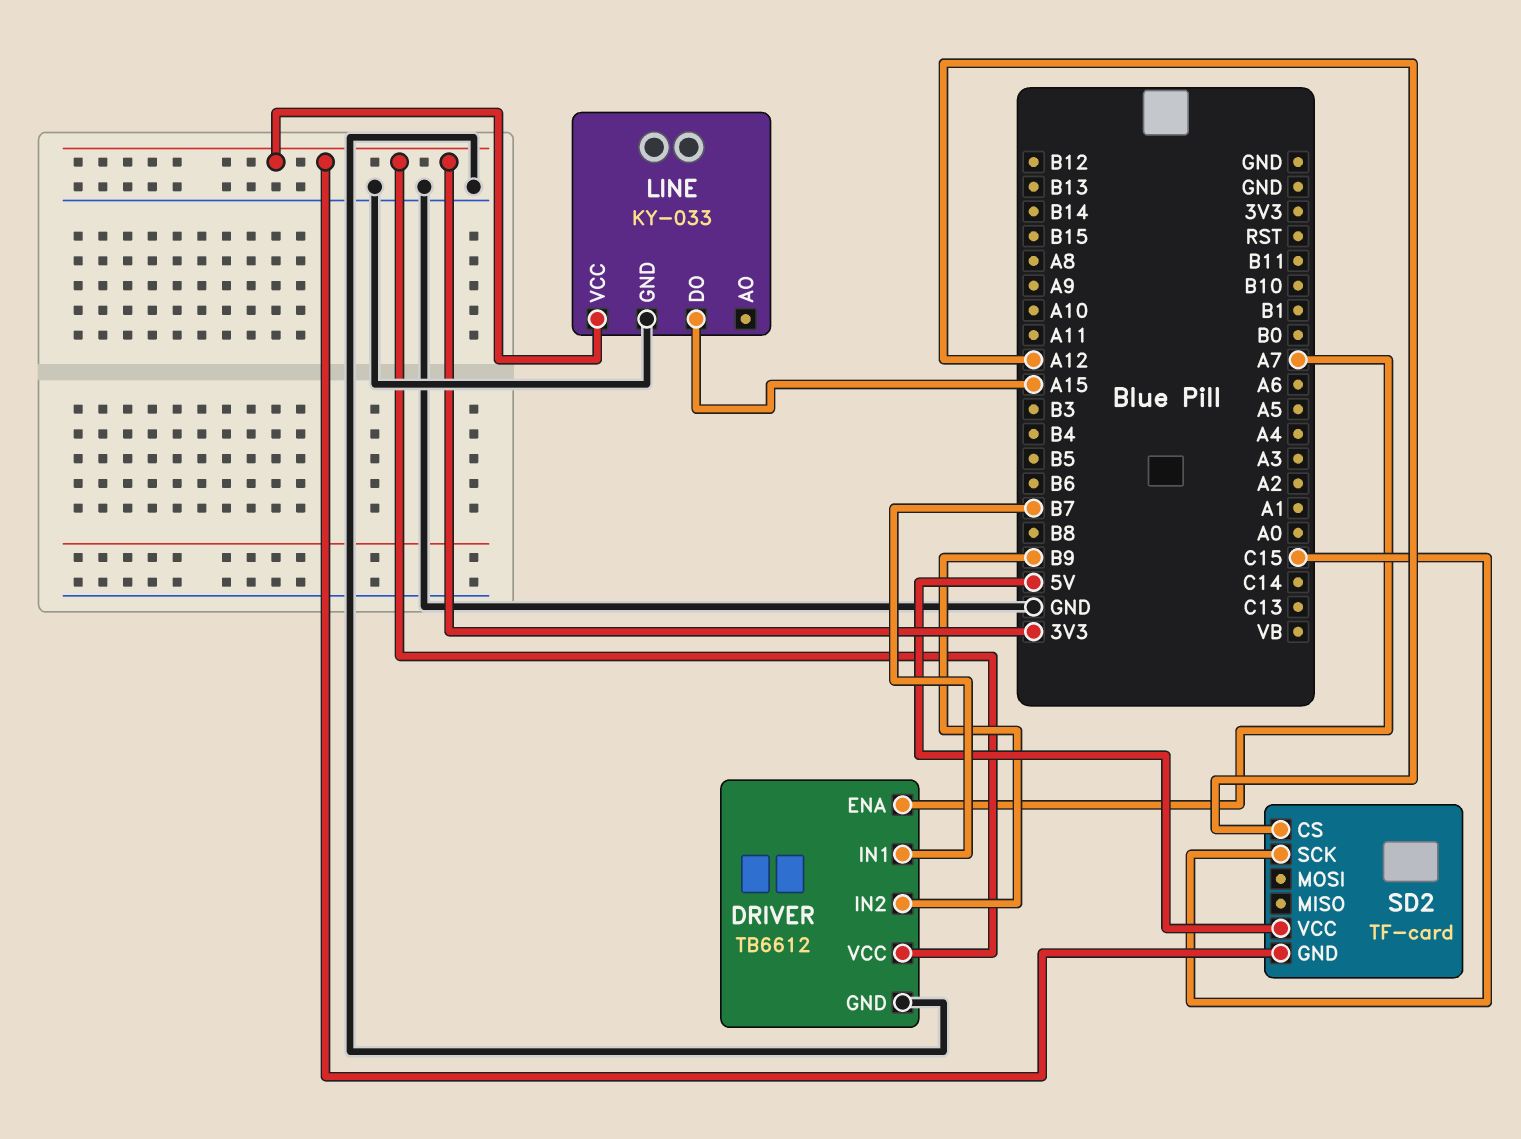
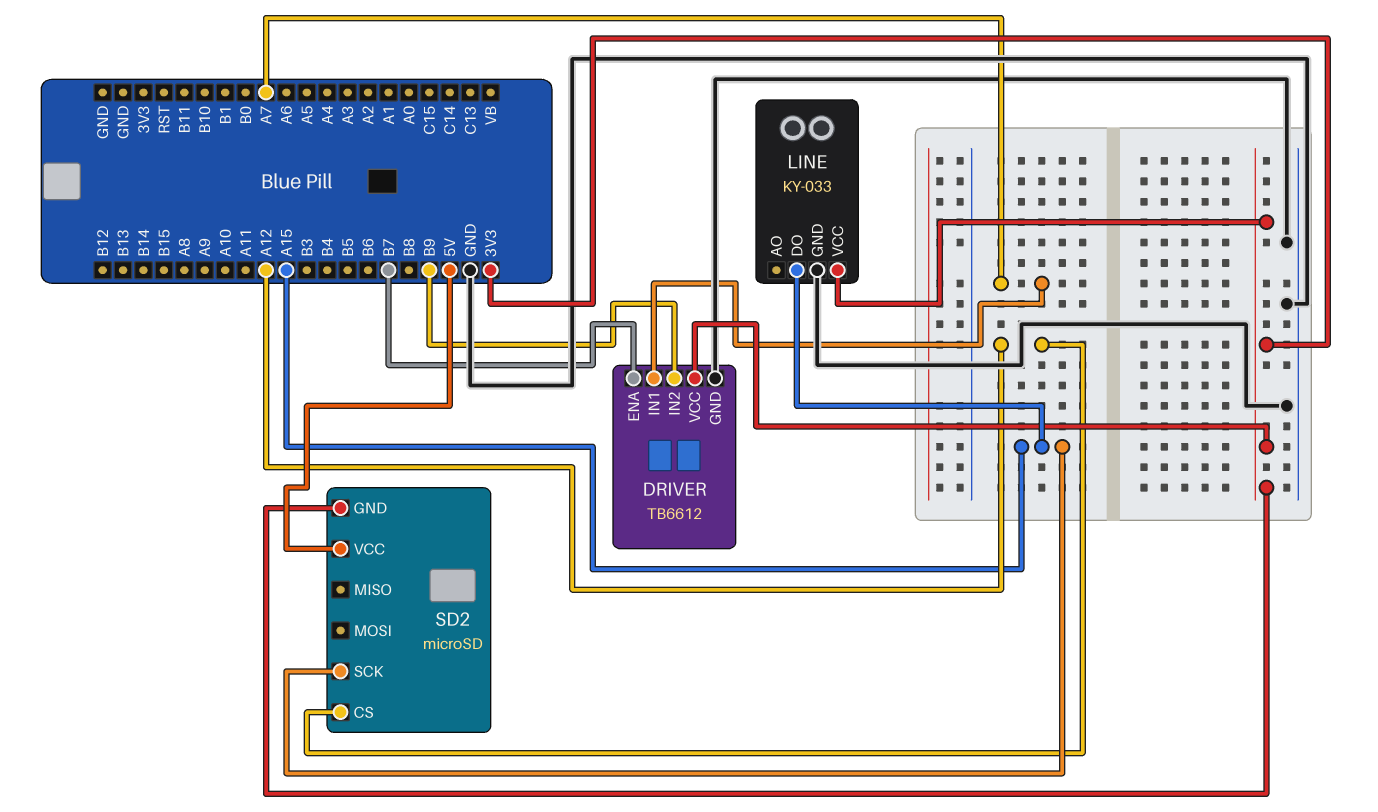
DRIVER pin ENA: A7 -> B7
DRIVER pin IN1: B7 -> A7
SD2: TF-card -> microSD
SD2 pin SCK: C15 -> A15

